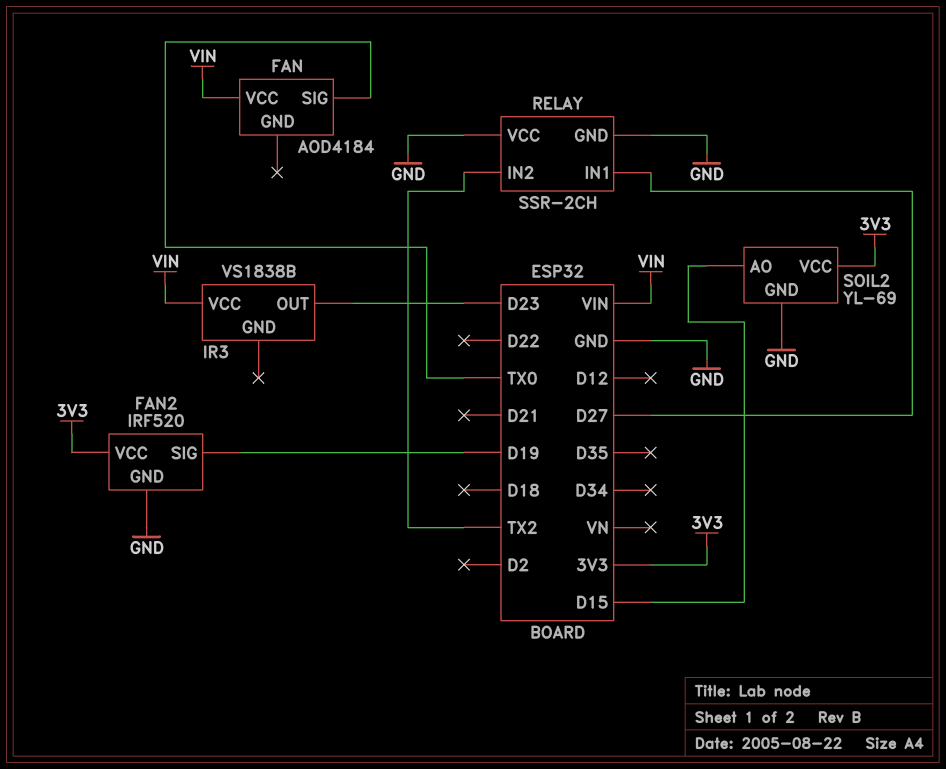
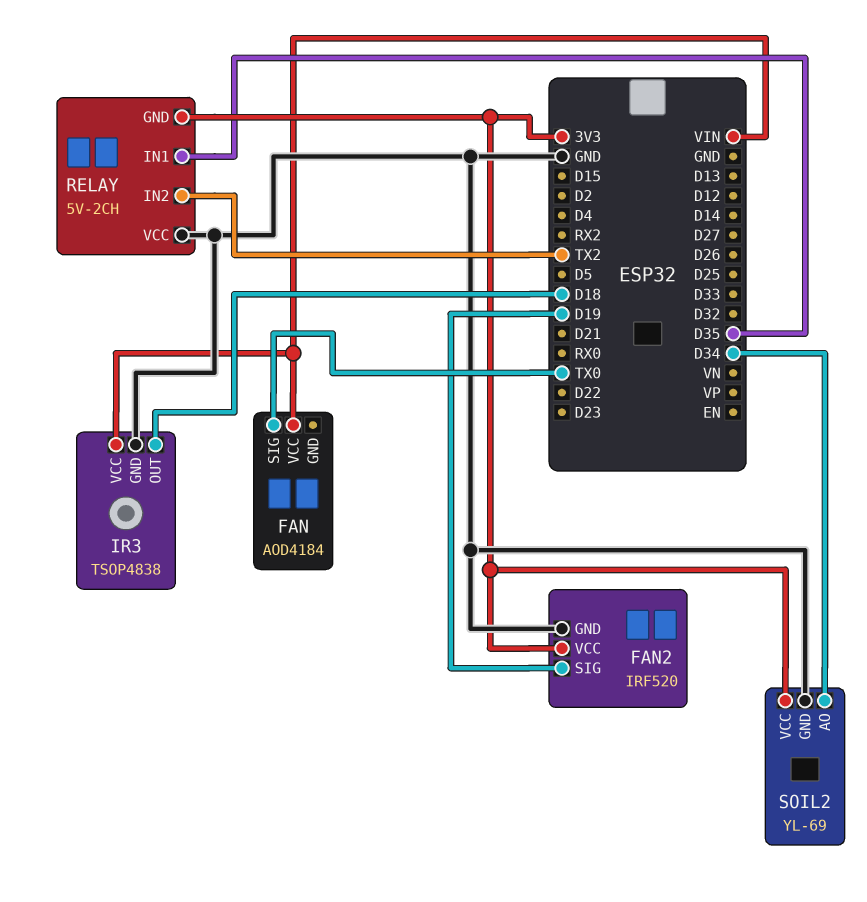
IR3: VS1838B -> TSOP4838
IR3 pin GND: none -> GND
IR3 pin OUT: D23 -> D18
RELAY: SSR-2CH -> 5V-2CH
RELAY pin GND: GND -> 3V3
RELAY pin IN1: D27 -> D35
SOIL2 pin AO: D15 -> D34

